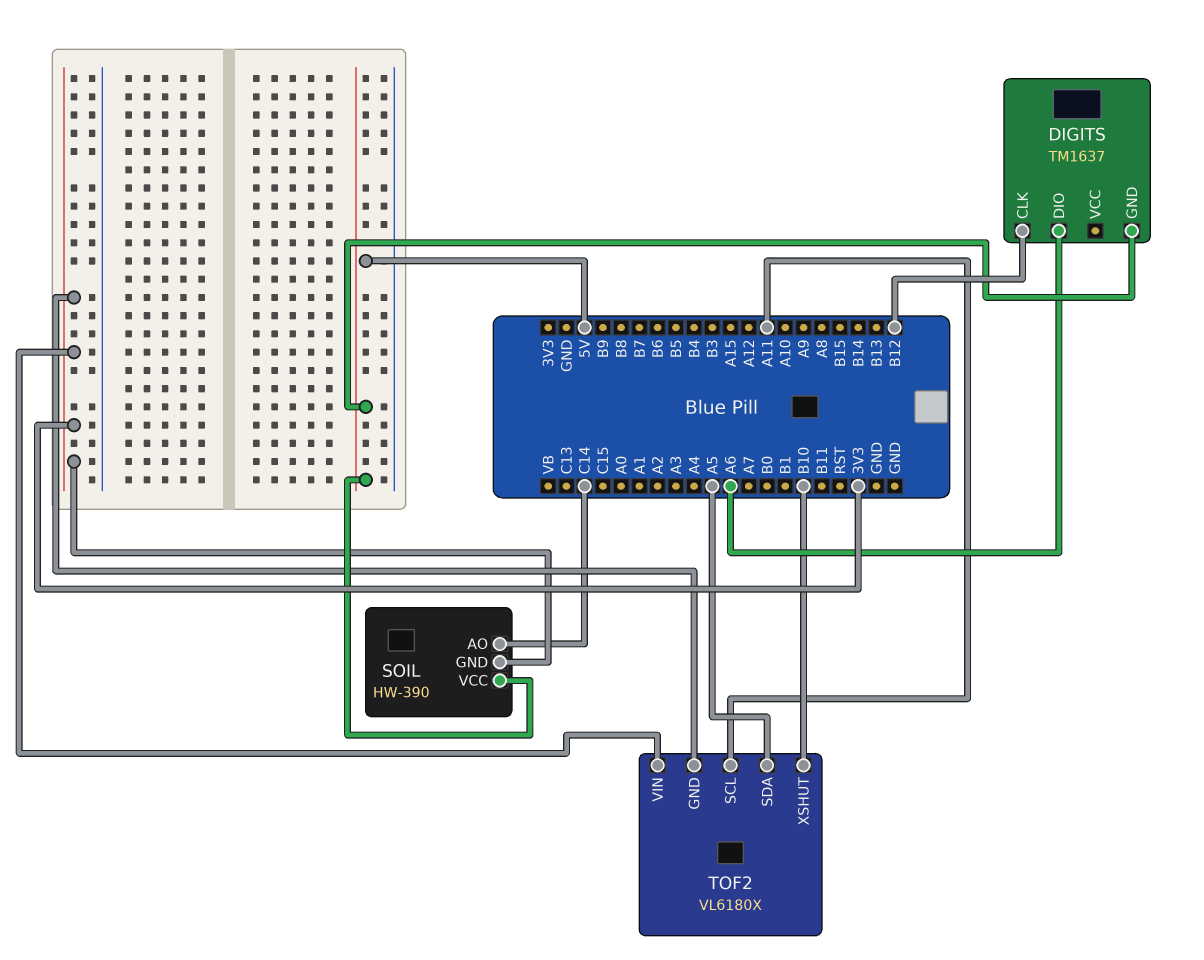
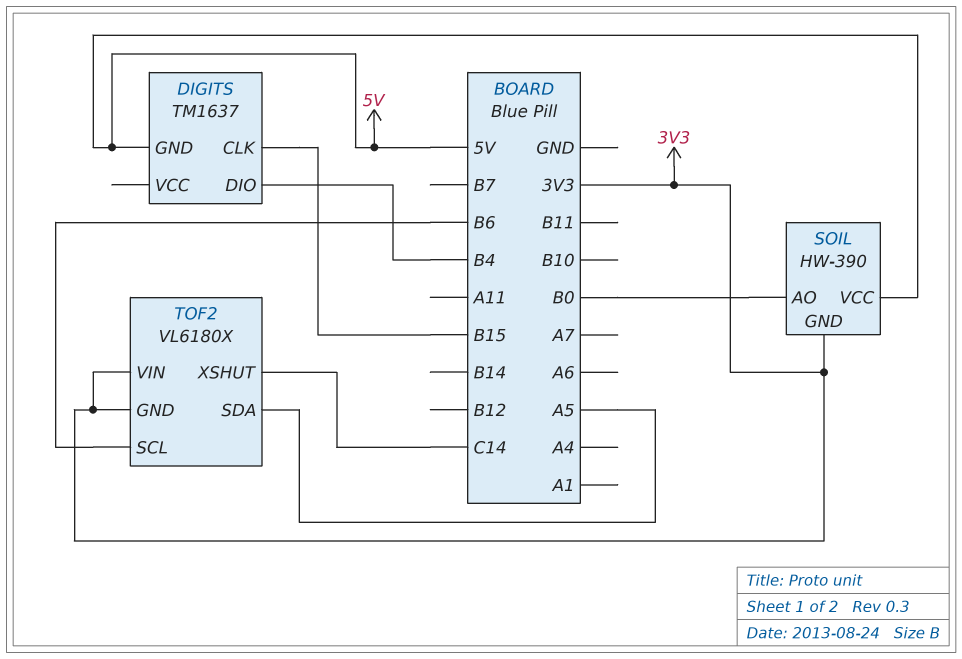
DIGITS pin CLK: B12 -> B15
DIGITS pin DIO: A6 -> B4
SOIL pin AO: C14 -> B0
TOF2 pin SCL: A11 -> B6
TOF2 pin XSHUT: B10 -> C14

